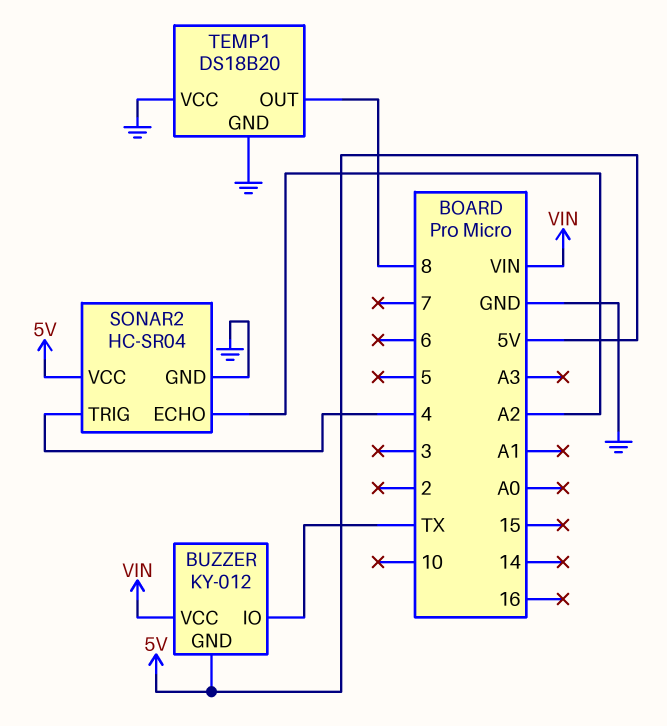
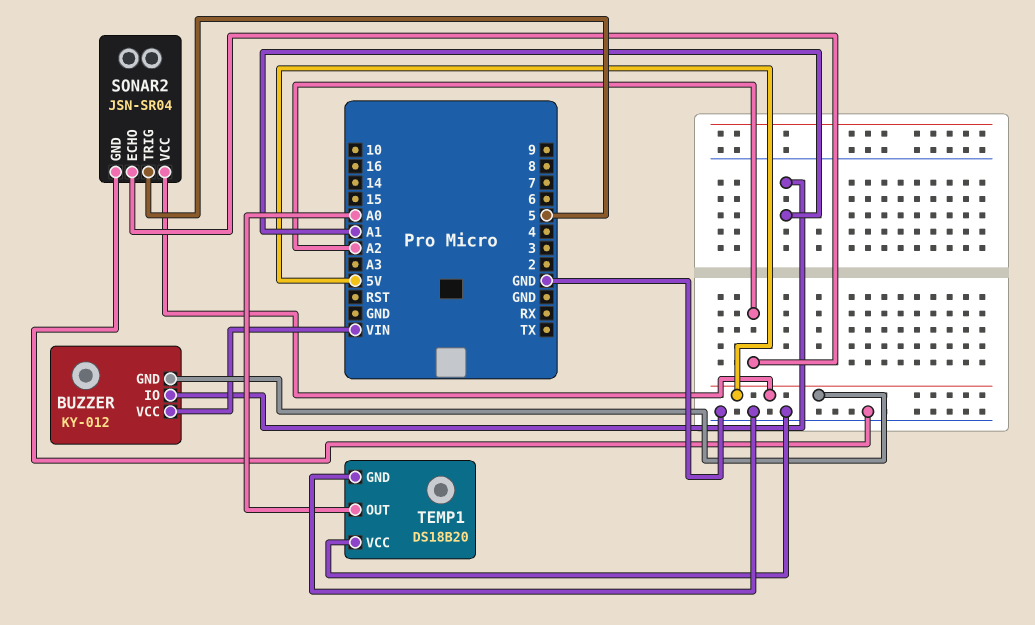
BUZZER pin IO: TX -> A1
SONAR2: HC-SR04 -> JSN-SR04
SONAR2 pin TRIG: 4 -> 5
TEMP1 pin OUT: 8 -> A0

